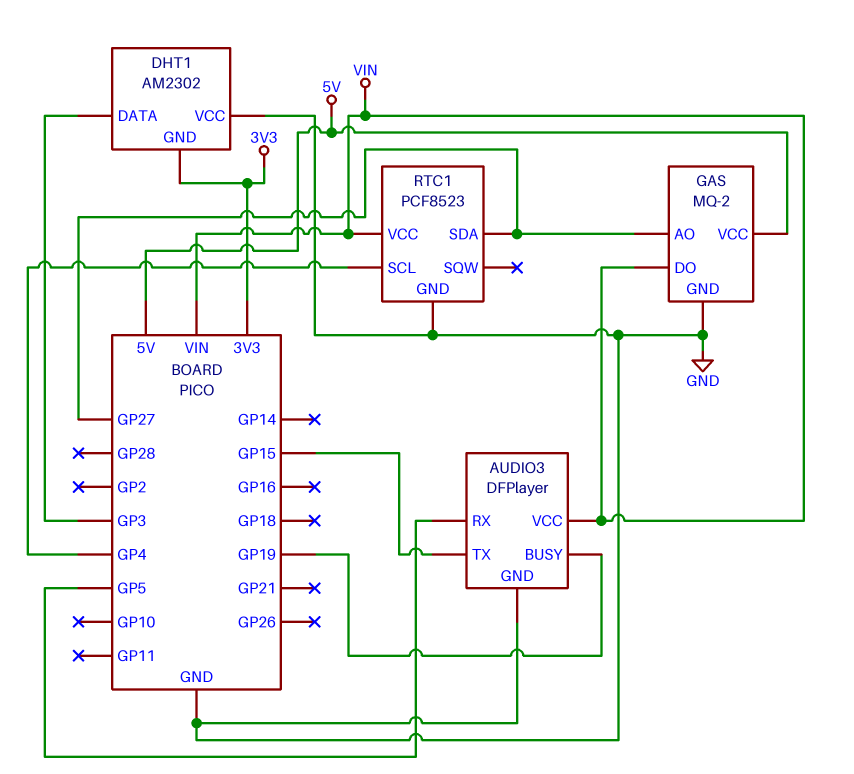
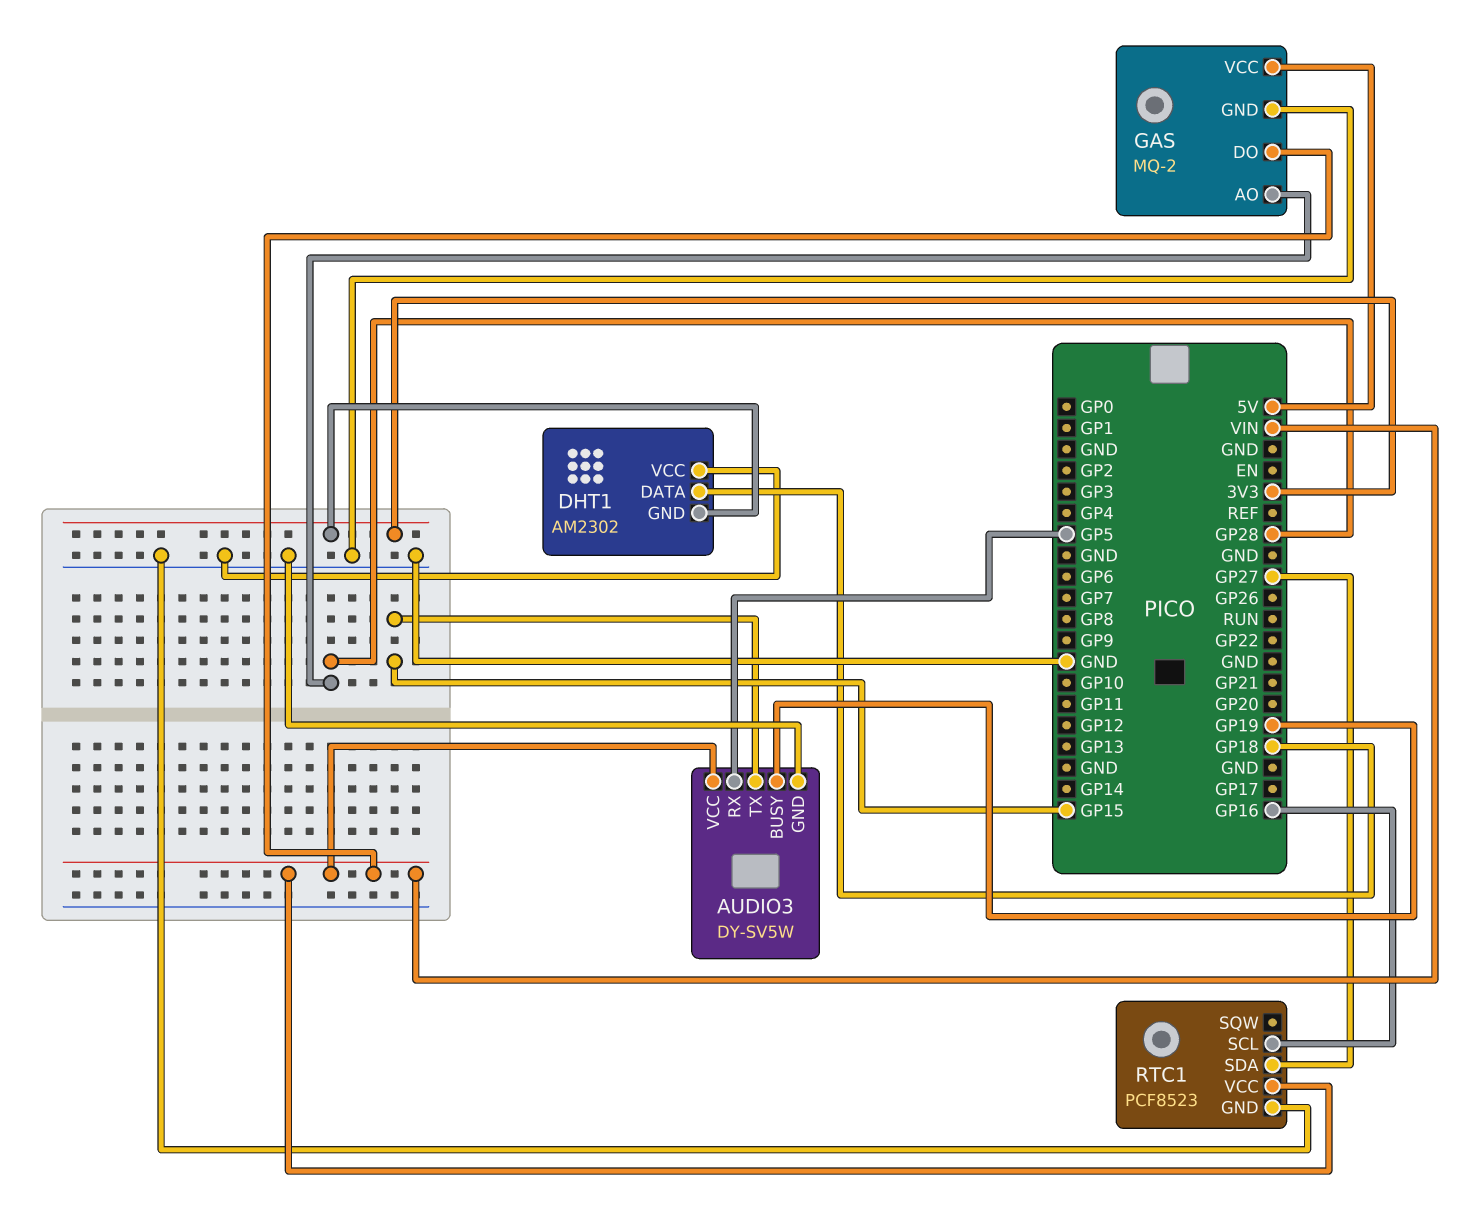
AUDIO3: DFPlayer -> DY-SV5W
DHT1 pin DATA: GP3 -> GP18
GAS pin AO: GP27 -> GP28
RTC1 pin SCL: GP4 -> GP16

